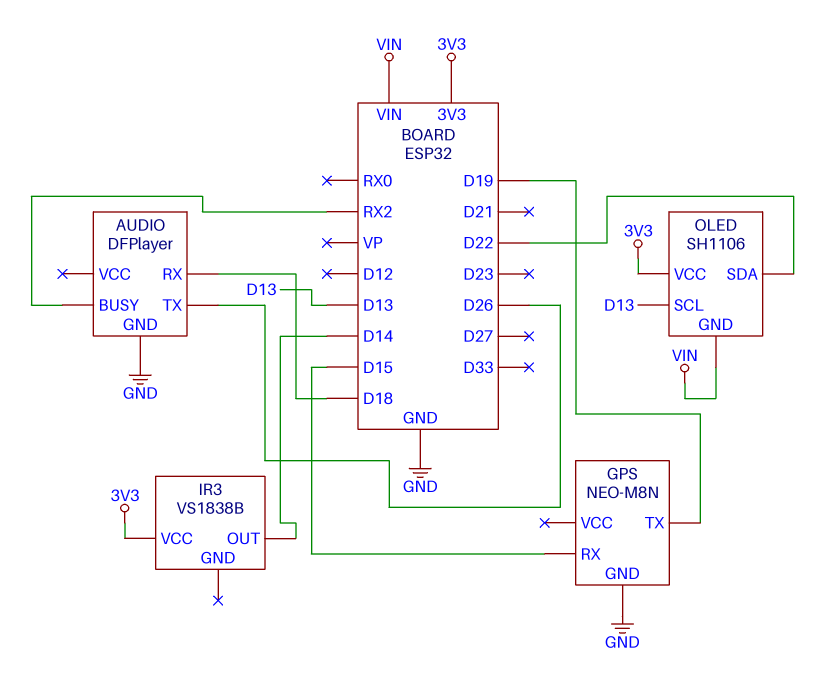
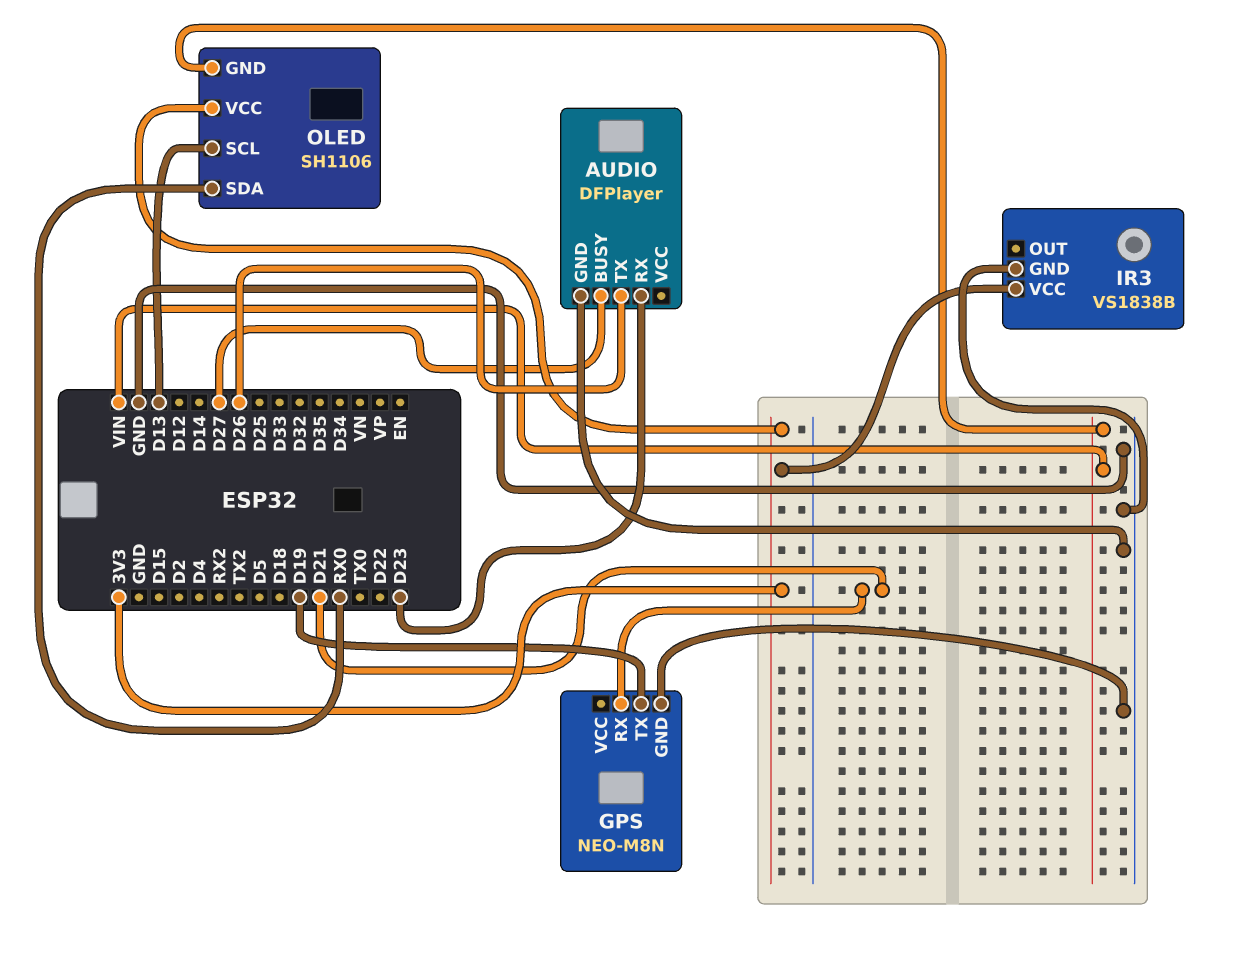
AUDIO pin BUSY: RX2 -> D27
AUDIO pin RX: D18 -> D23
GPS pin RX: D15 -> D21
IR3 pin GND: none -> GND
IR3 pin OUT: D14 -> none
OLED pin SDA: D22 -> RX0

